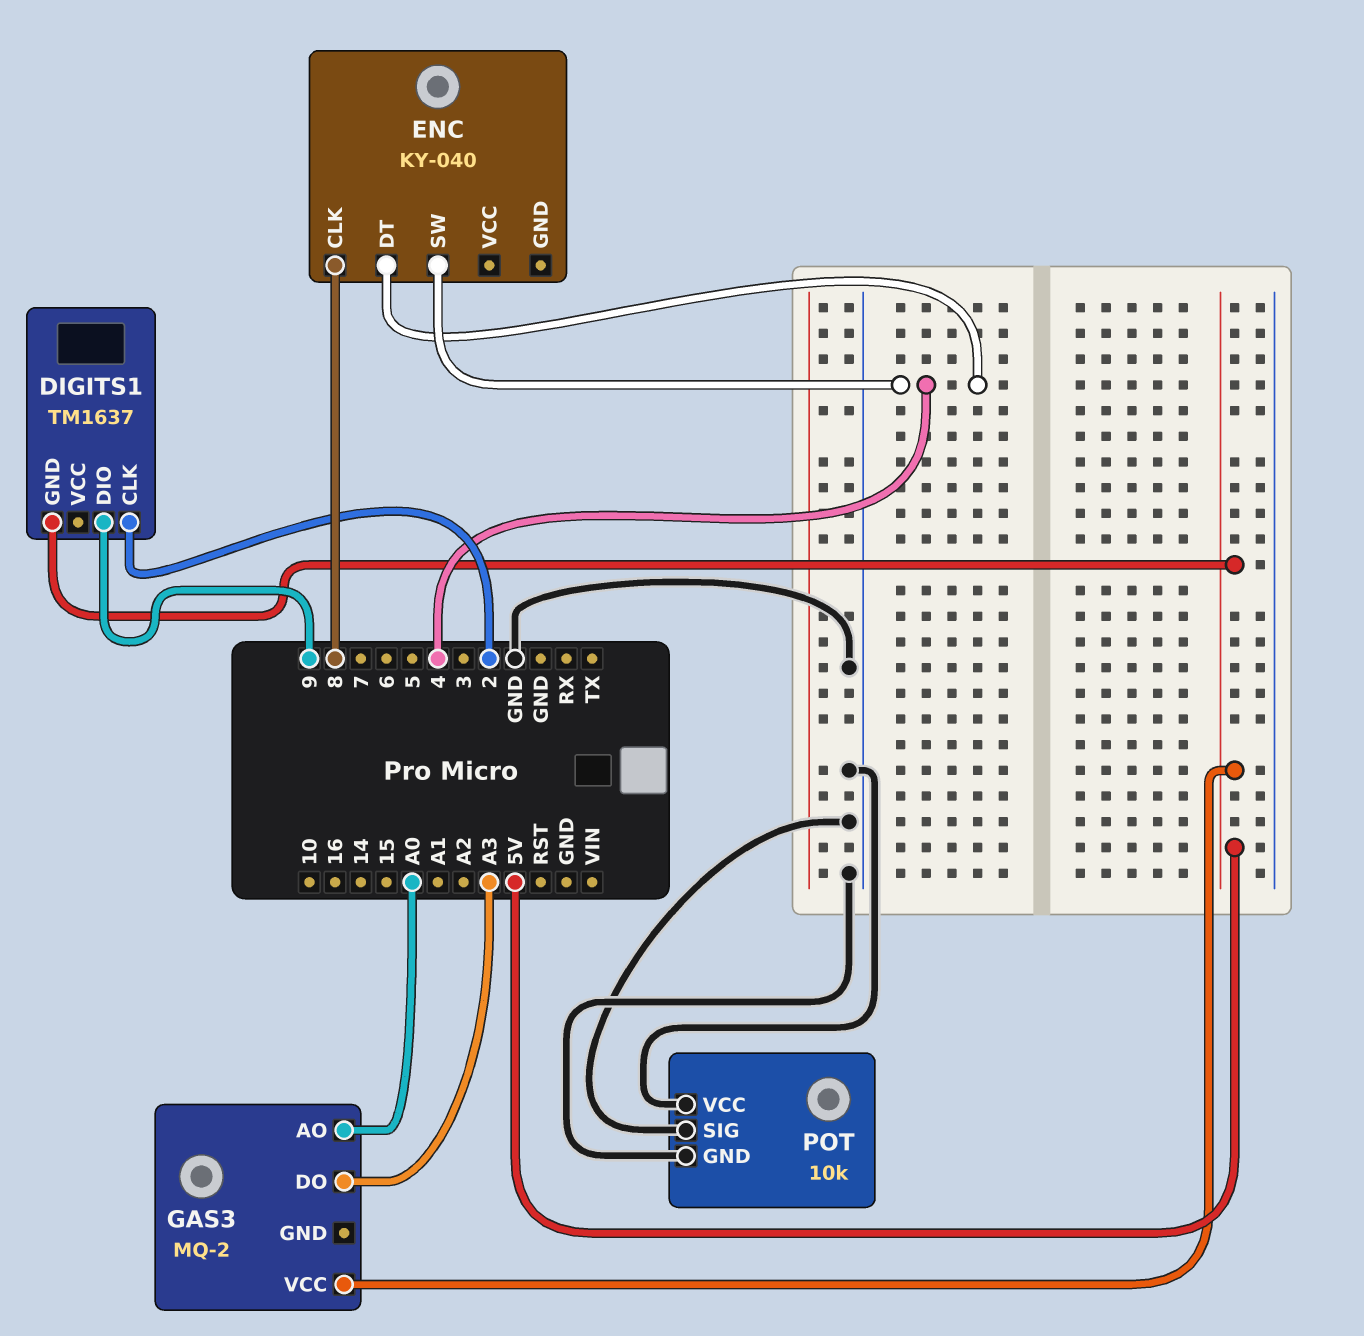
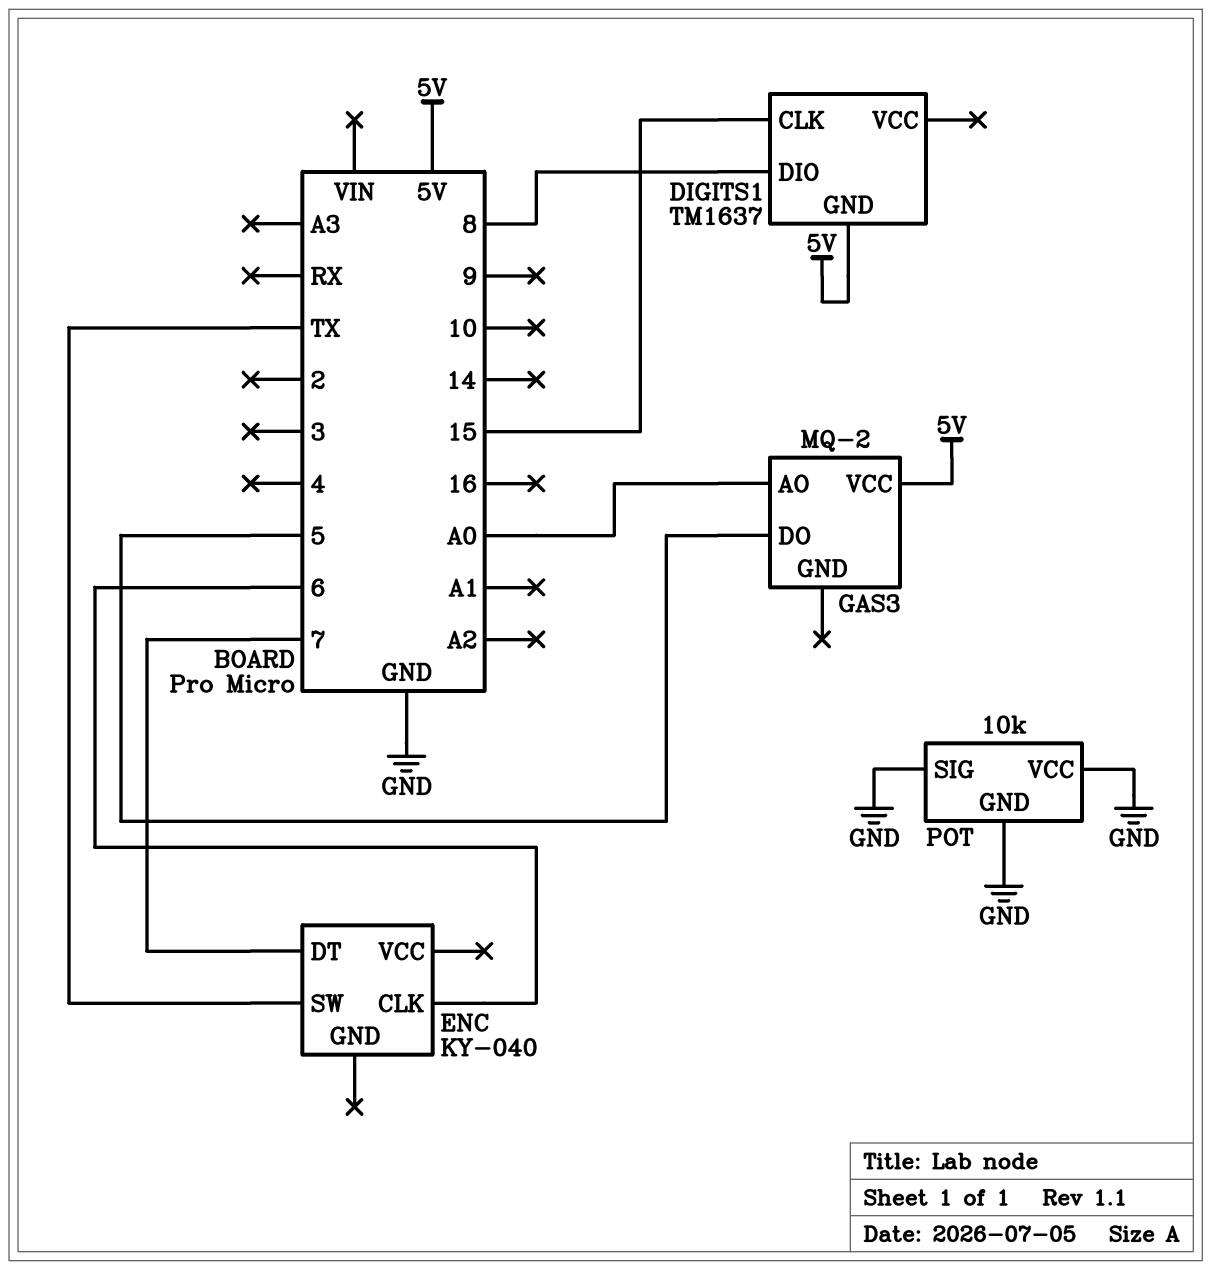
DIGITS1 pin CLK: 2 -> 15
DIGITS1 pin DIO: 9 -> 8
ENC pin CLK: 8 -> 6
ENC pin DT: 4 -> 7
ENC pin SW: 4 -> TX
GAS3 pin DO: A3 -> 5

